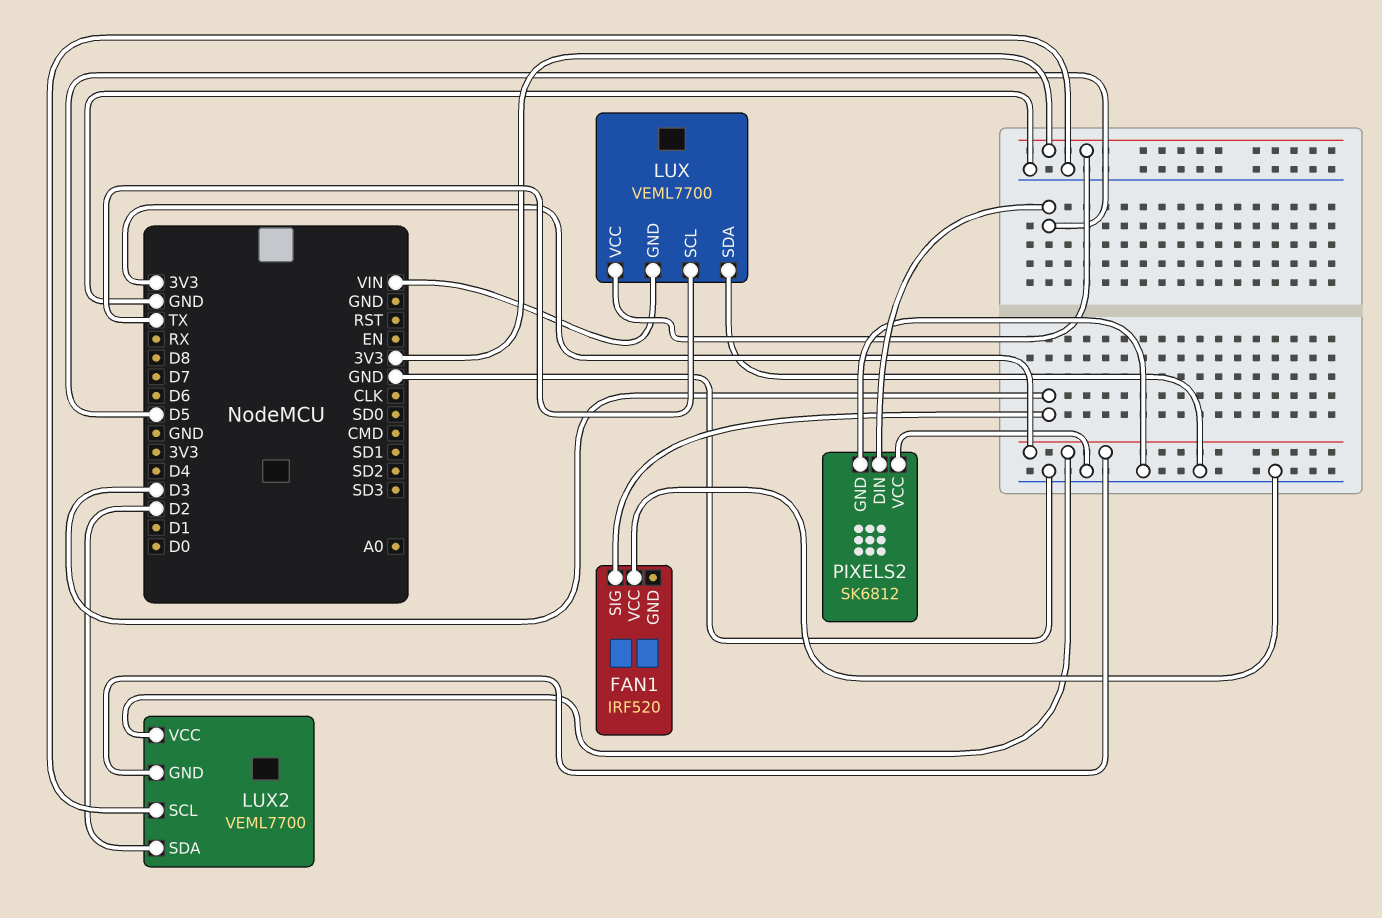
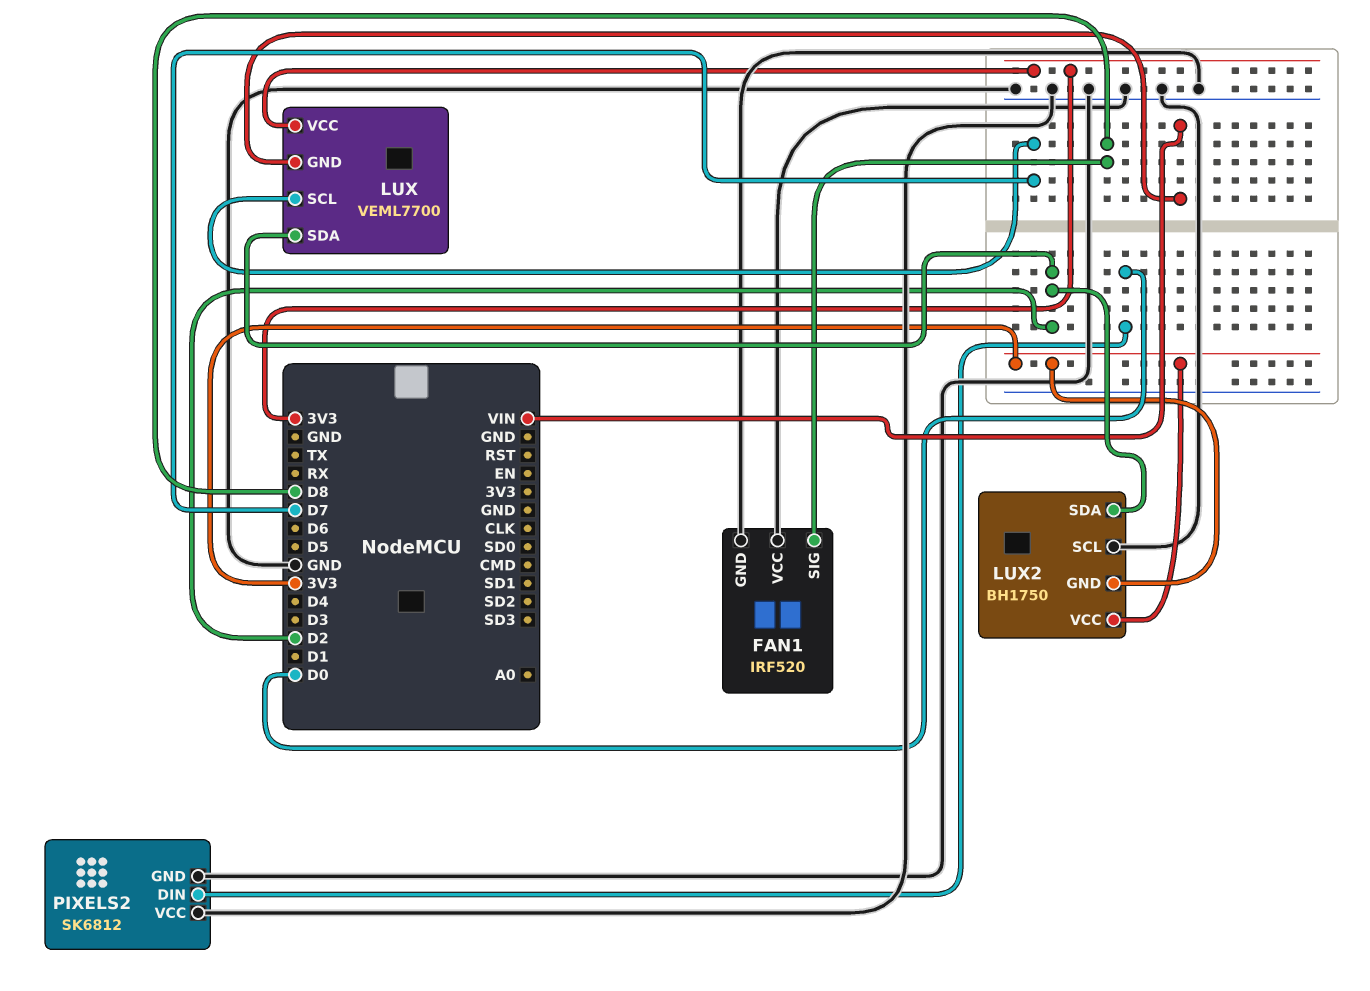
FAN1 pin GND: none -> GND
FAN1 pin SIG: D3 -> D8
LUX pin SCL: TX -> D7
LUX pin SDA: GND -> D2
LUX2: VEML7700 -> BH1750
PIXELS2 pin DIN: D5 -> D0

